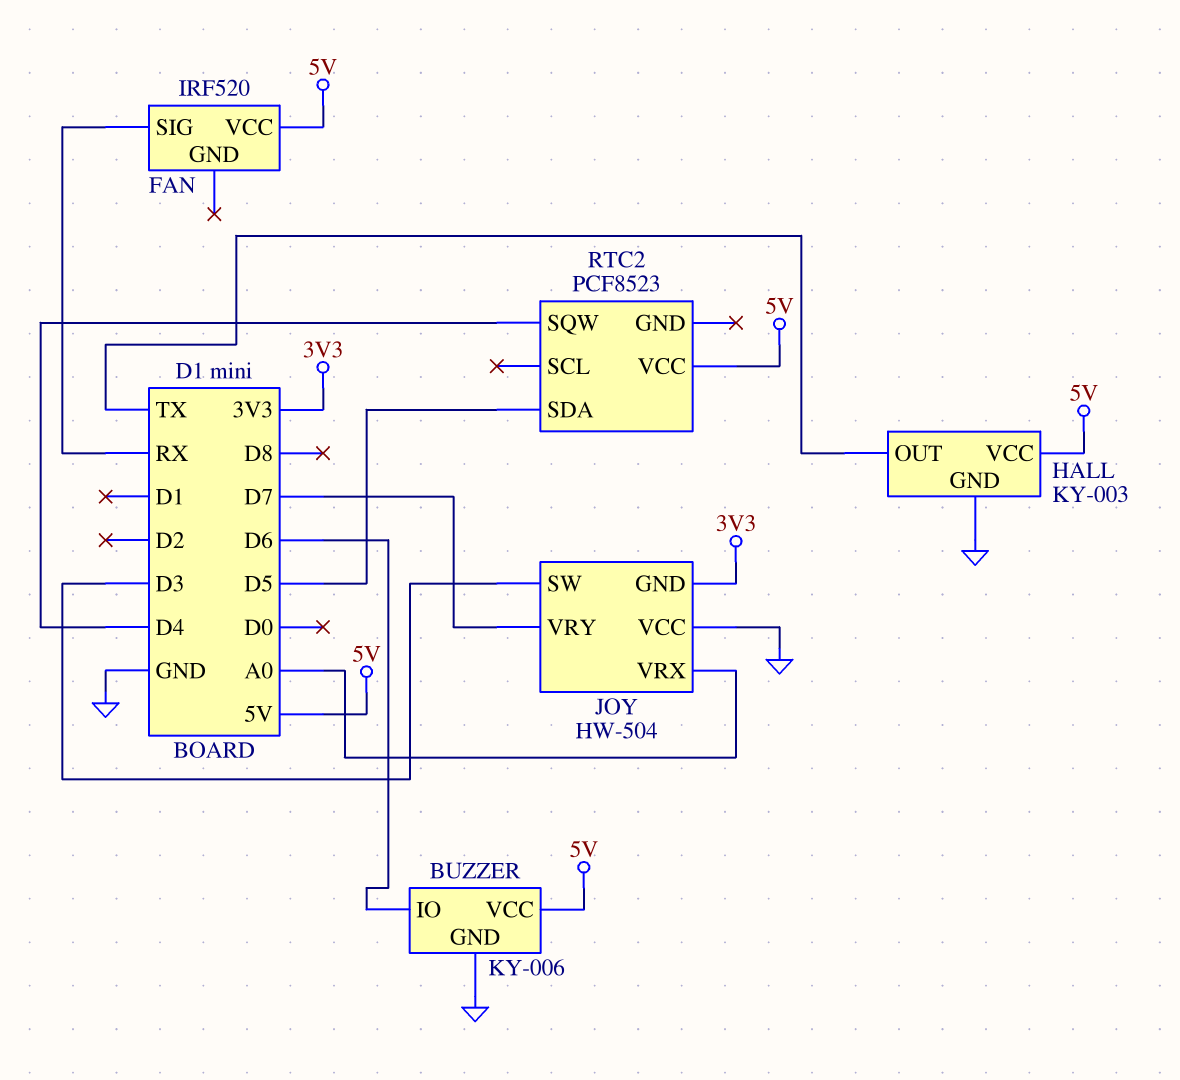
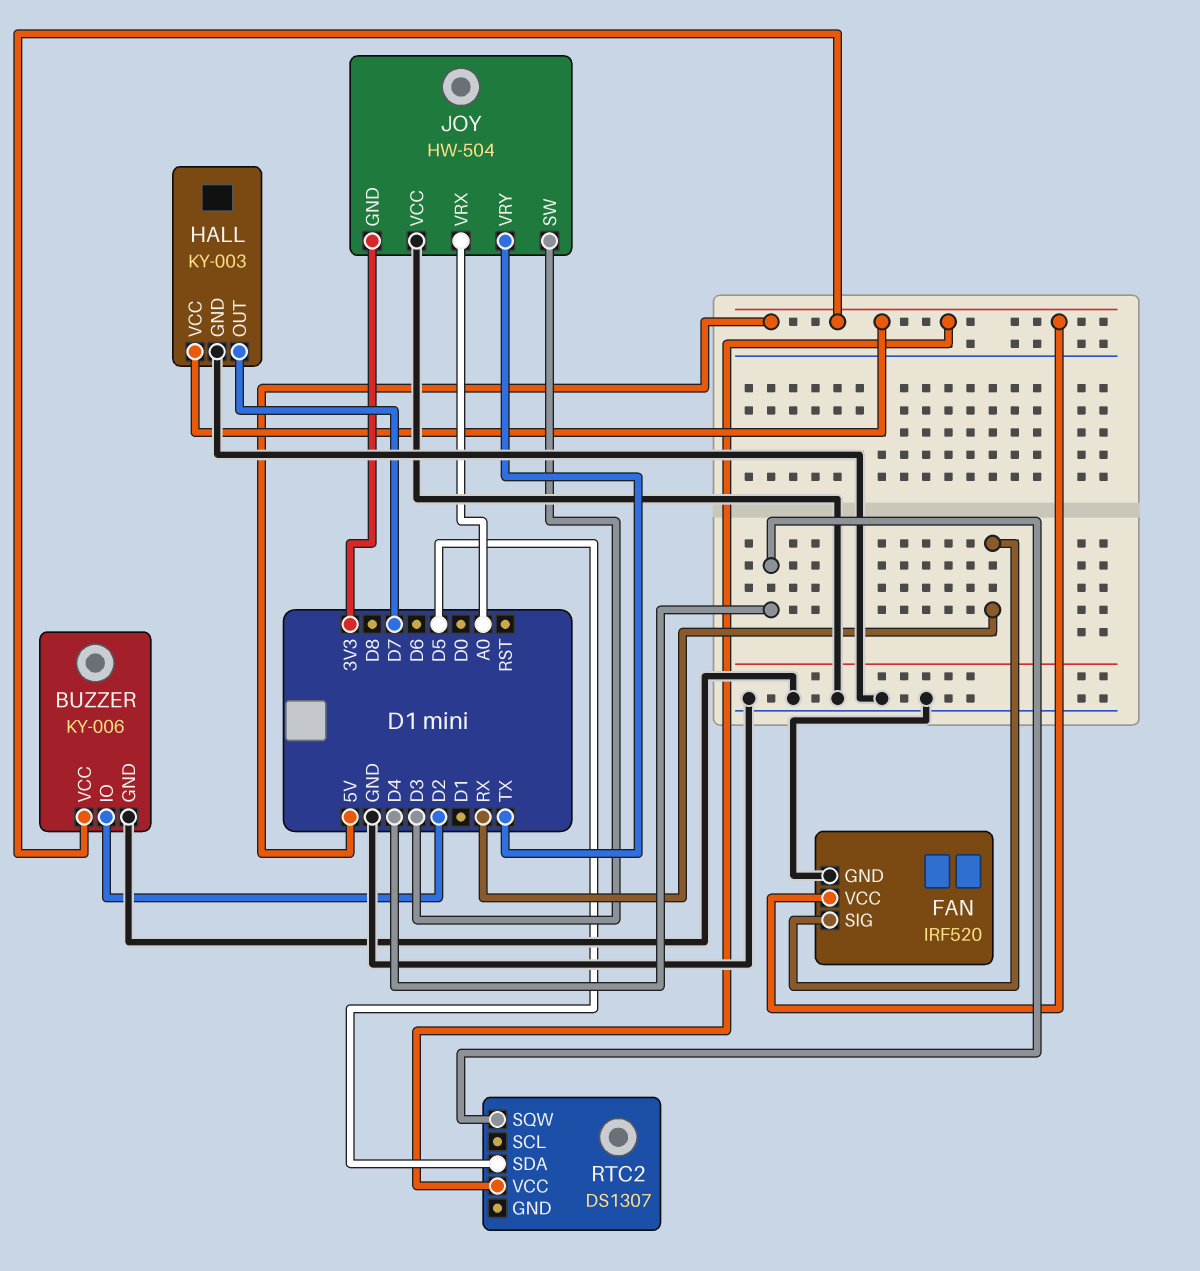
BUZZER pin IO: D6 -> D2
FAN pin GND: none -> GND
HALL pin OUT: TX -> D7
JOY pin VRY: D7 -> TX
RTC2: PCF8523 -> DS1307

